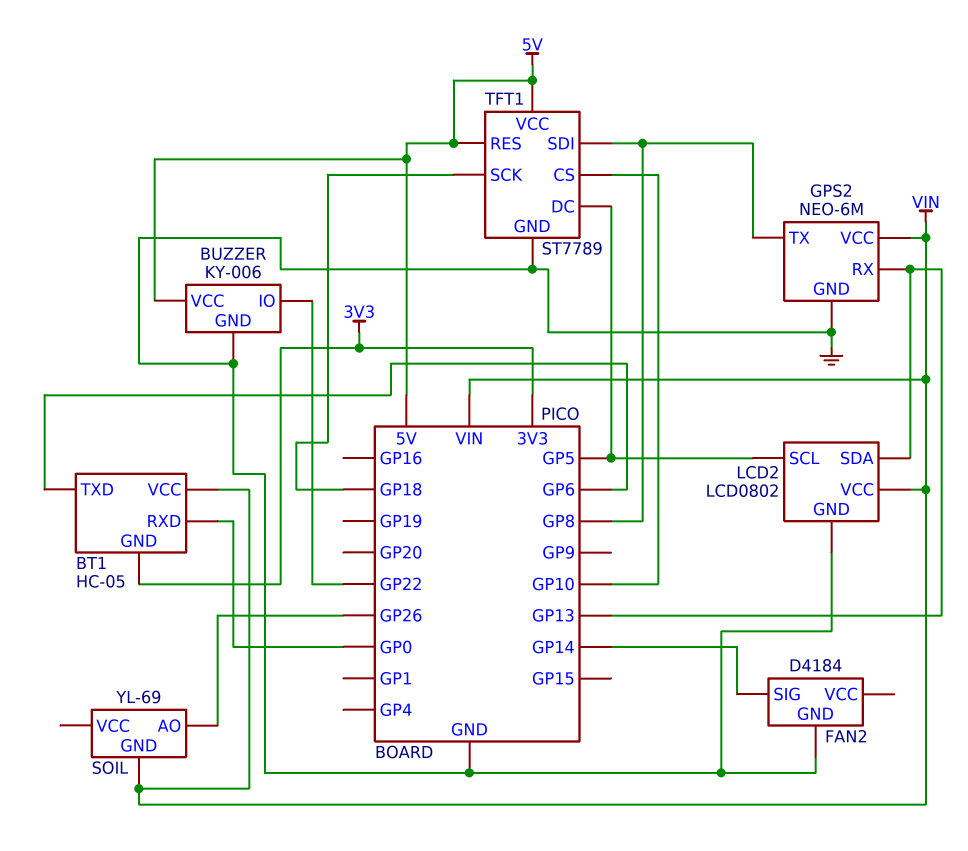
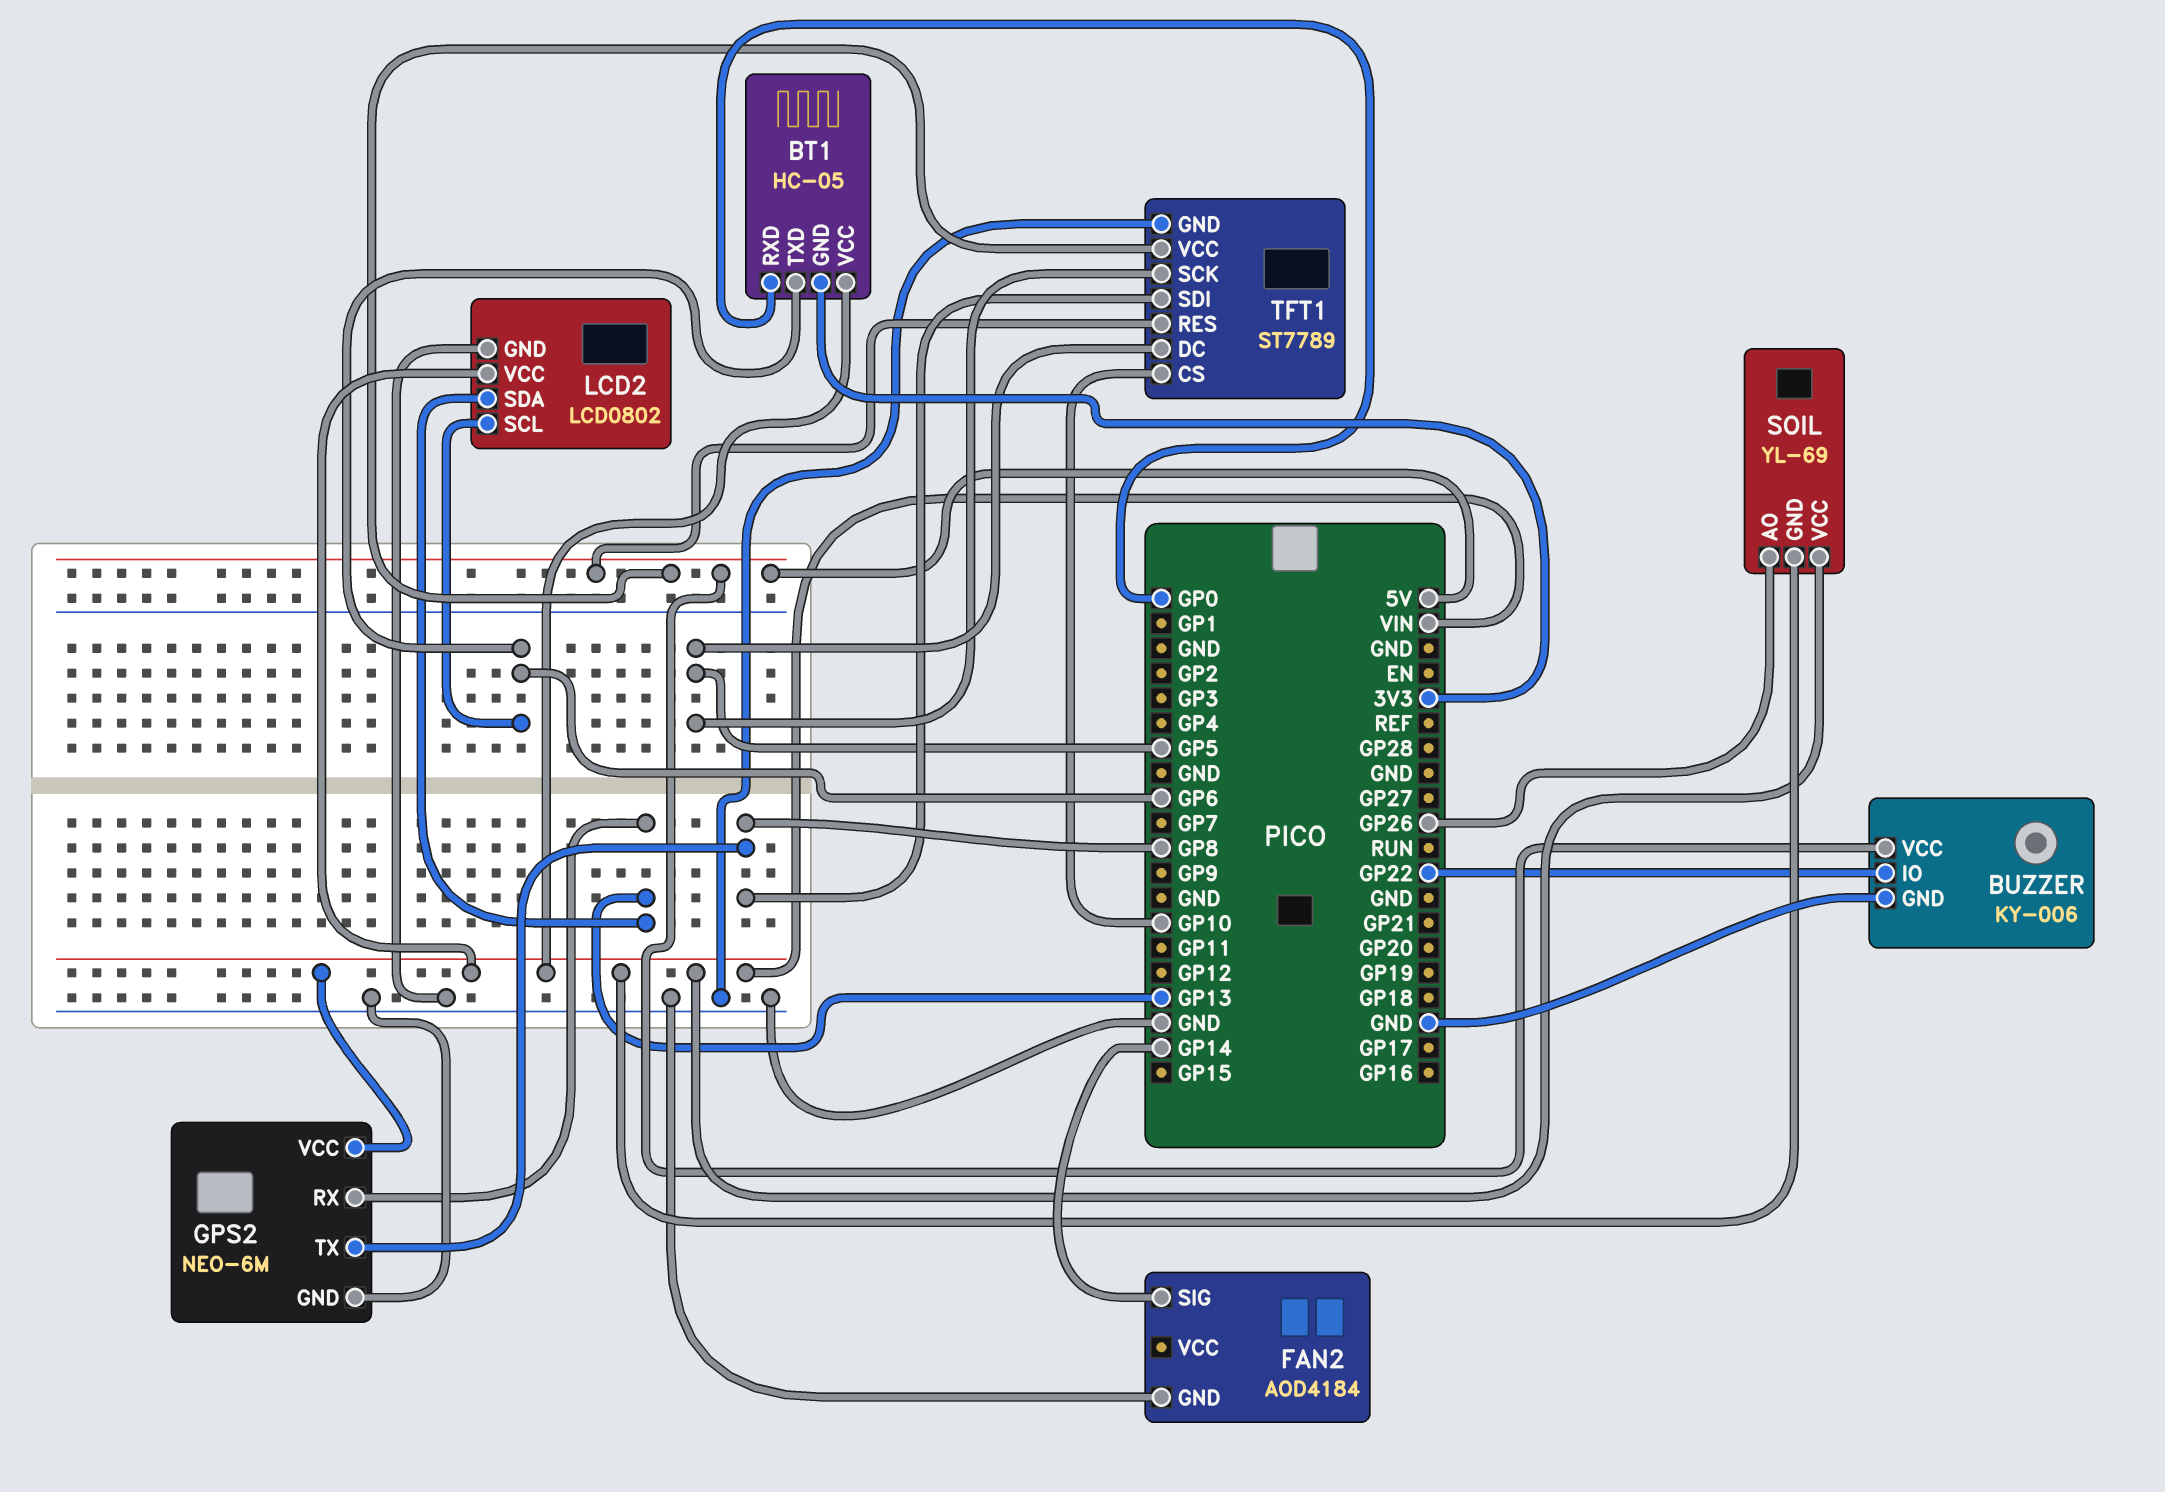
FAN2: D4184 -> AOD4184
LCD2 pin SCL: GP5 -> GP6
SOIL pin VCC: none -> VIN
TFT1 pin SCK: GP18 -> GP5

